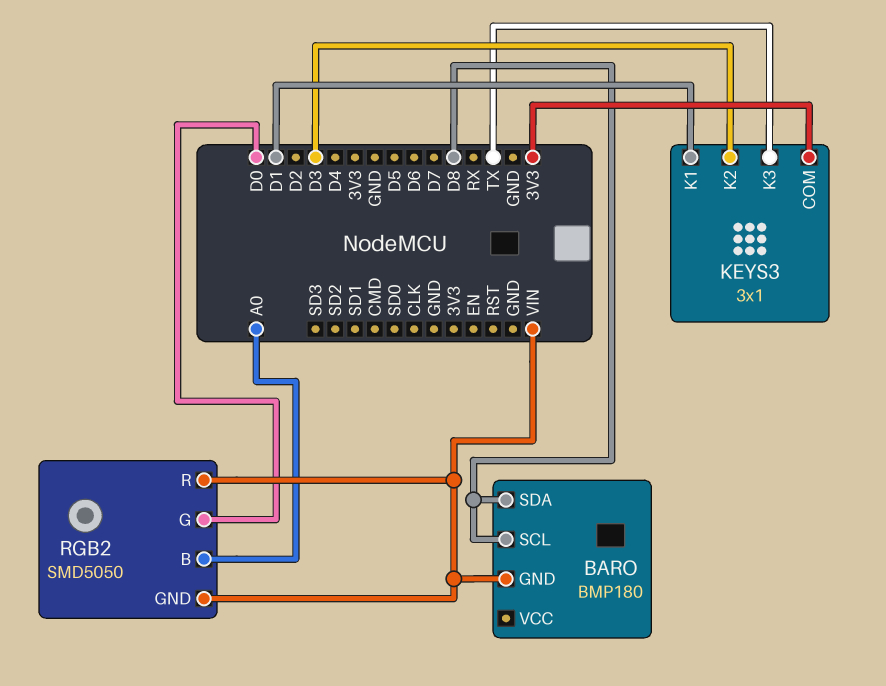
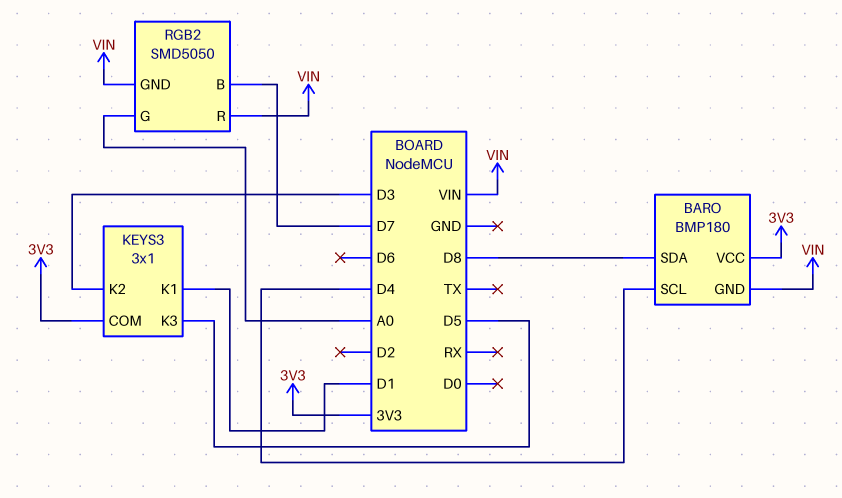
BARO pin SCL: D8 -> D4
BARO pin VCC: none -> 3V3
KEYS3 pin K3: TX -> D5
RGB2 pin B: A0 -> D7
RGB2 pin G: D0 -> A0

